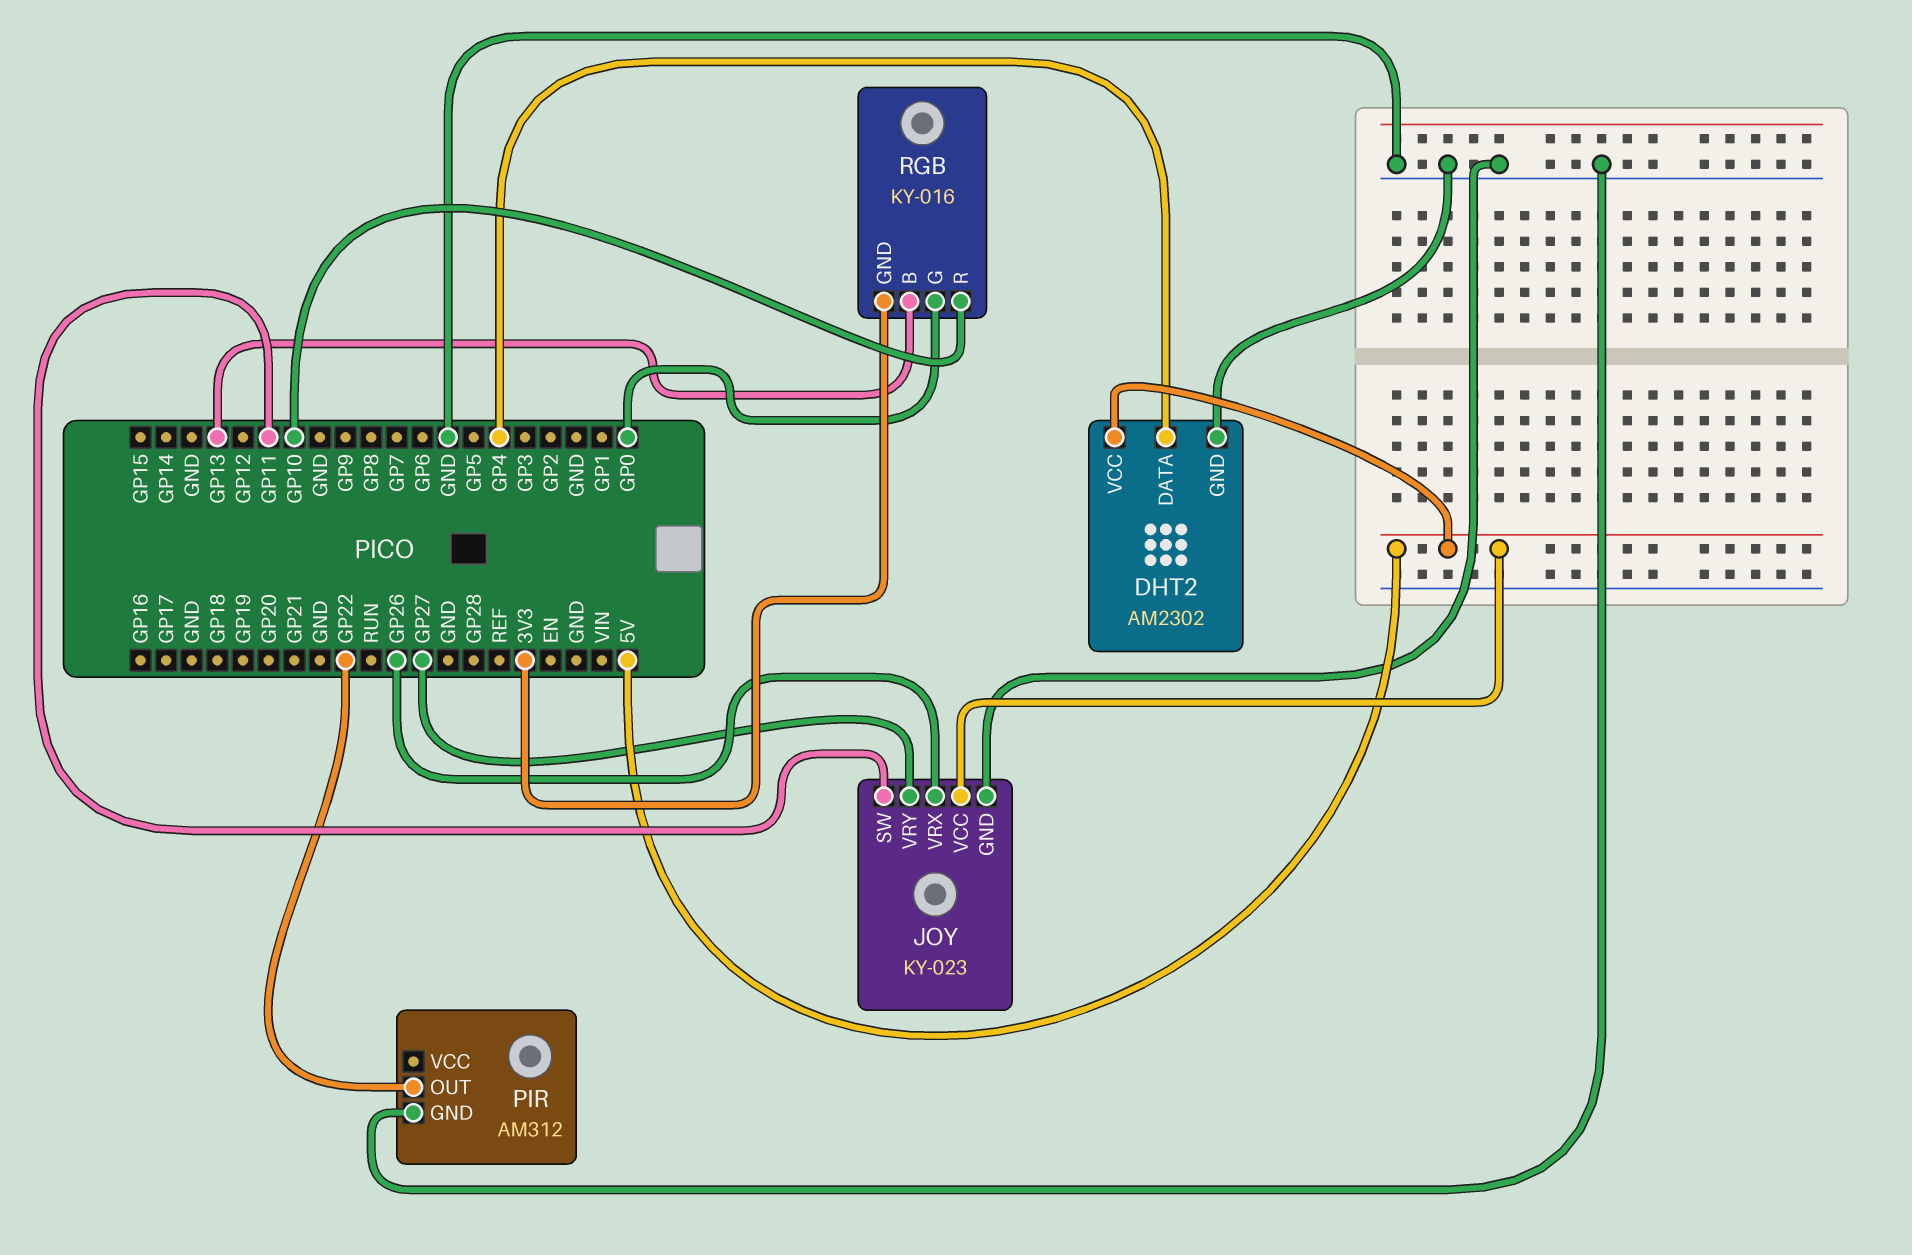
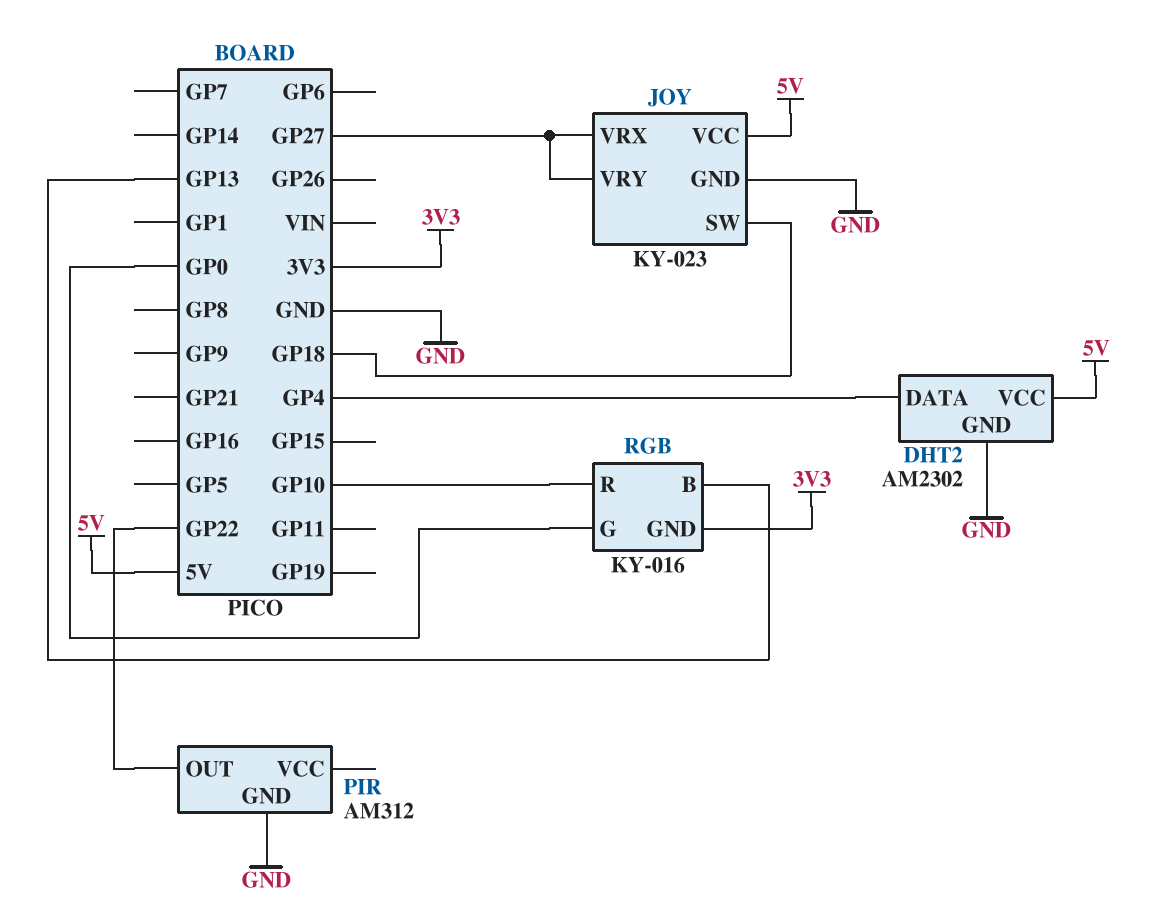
JOY pin SW: GP11 -> GP18
JOY pin VRX: GP26 -> GP27

